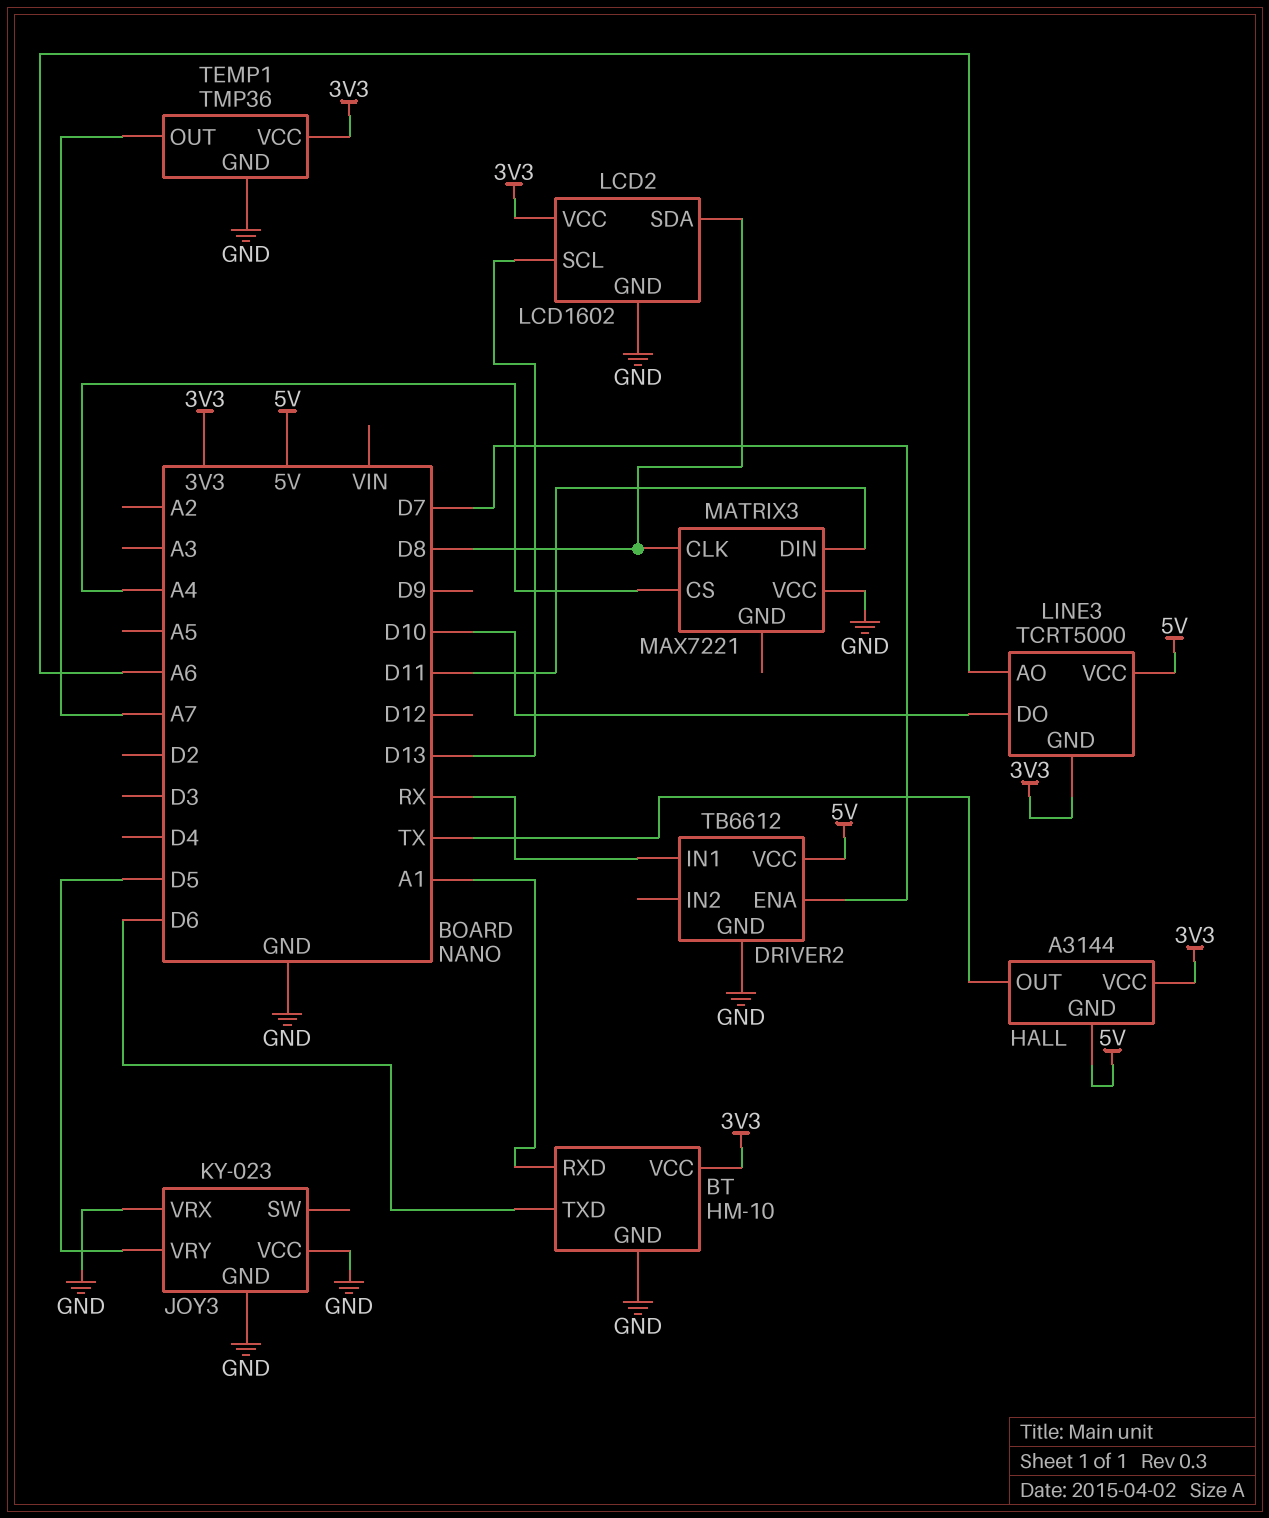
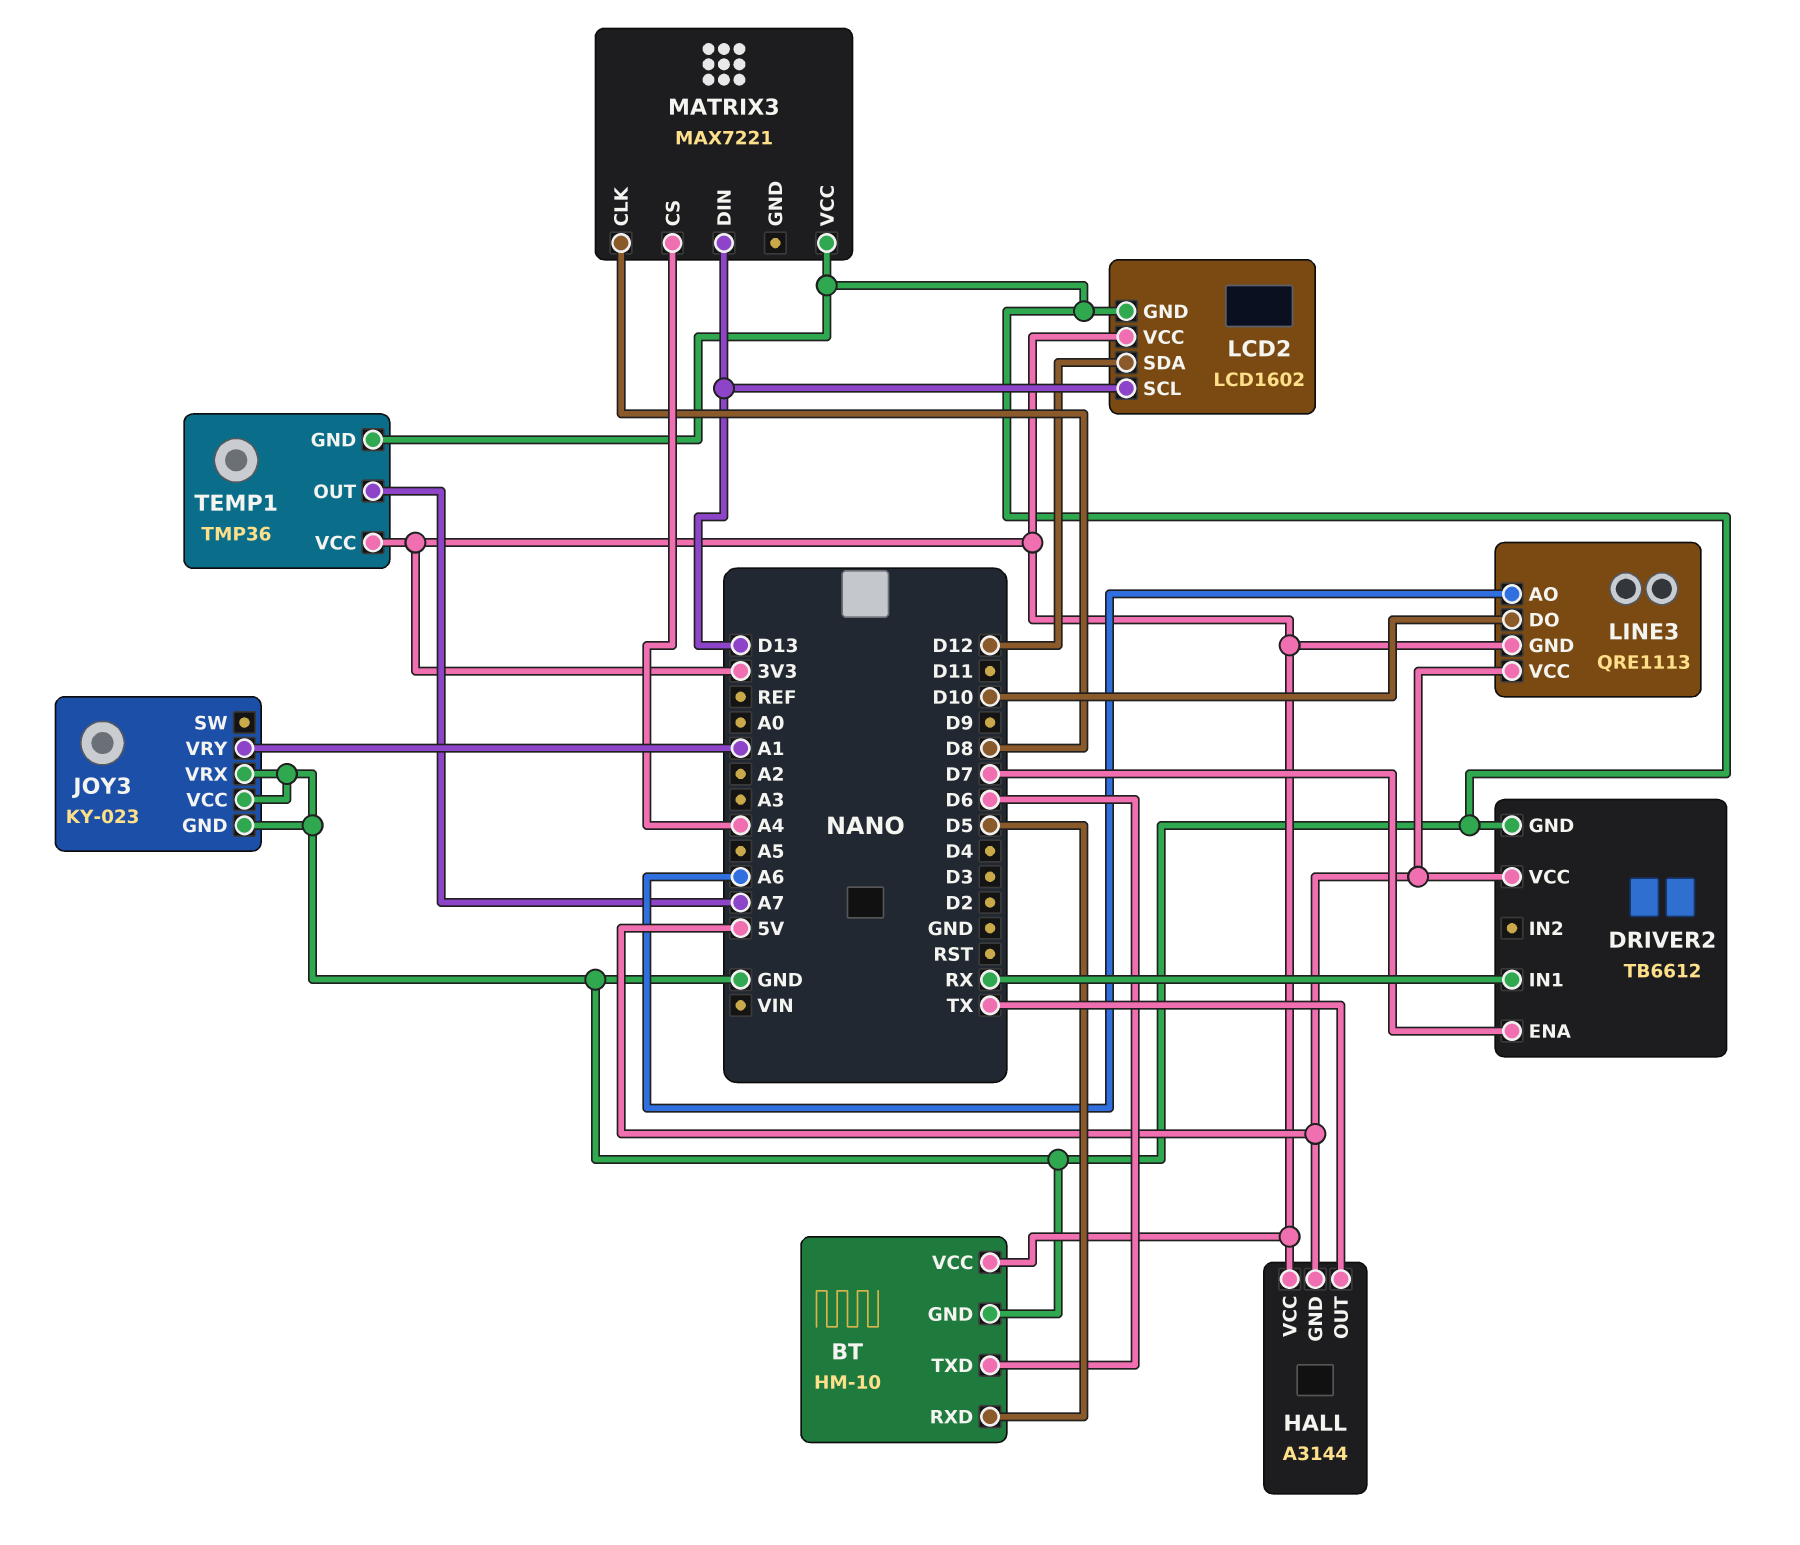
BT pin RXD: A1 -> D5
JOY3 pin VRY: D5 -> A1
LCD2 pin SDA: D8 -> D12
LINE3: TCRT5000 -> QRE1113
MATRIX3 pin DIN: D11 -> D13

